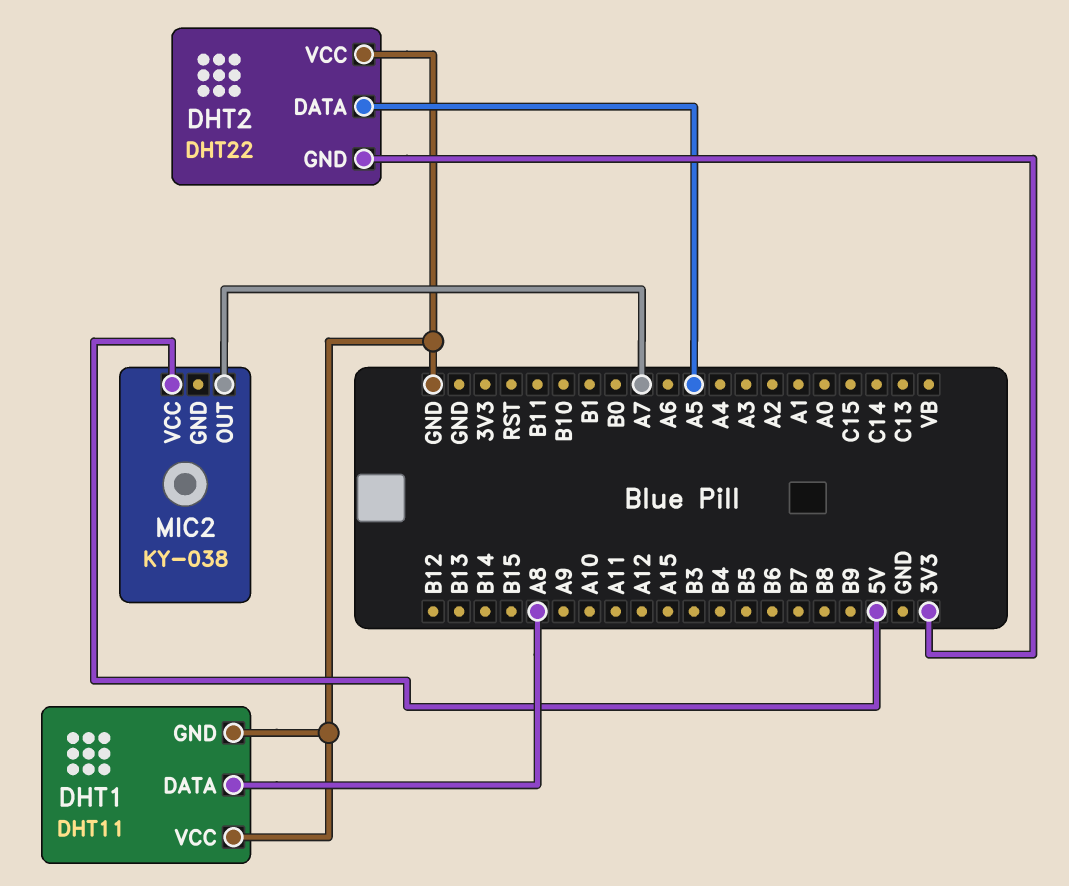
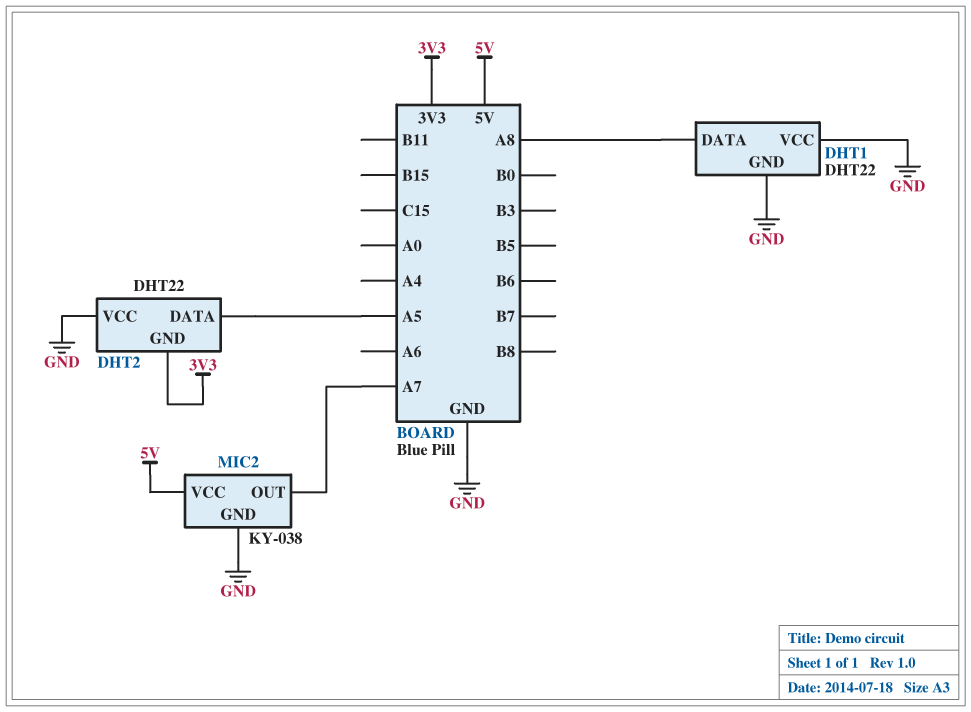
DHT1: DHT11 -> DHT22
MIC2 pin GND: none -> GND

